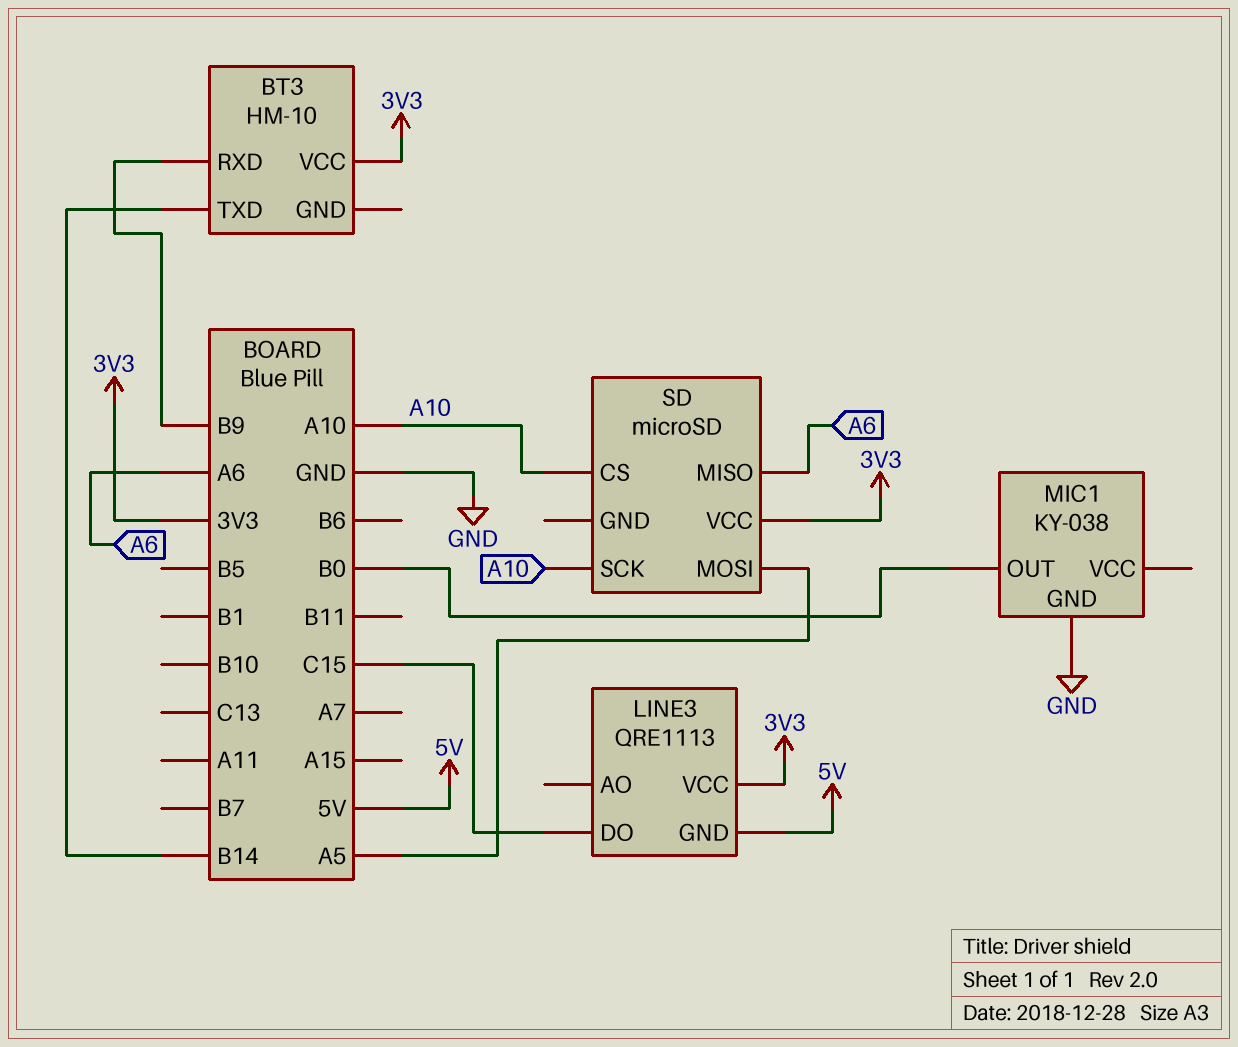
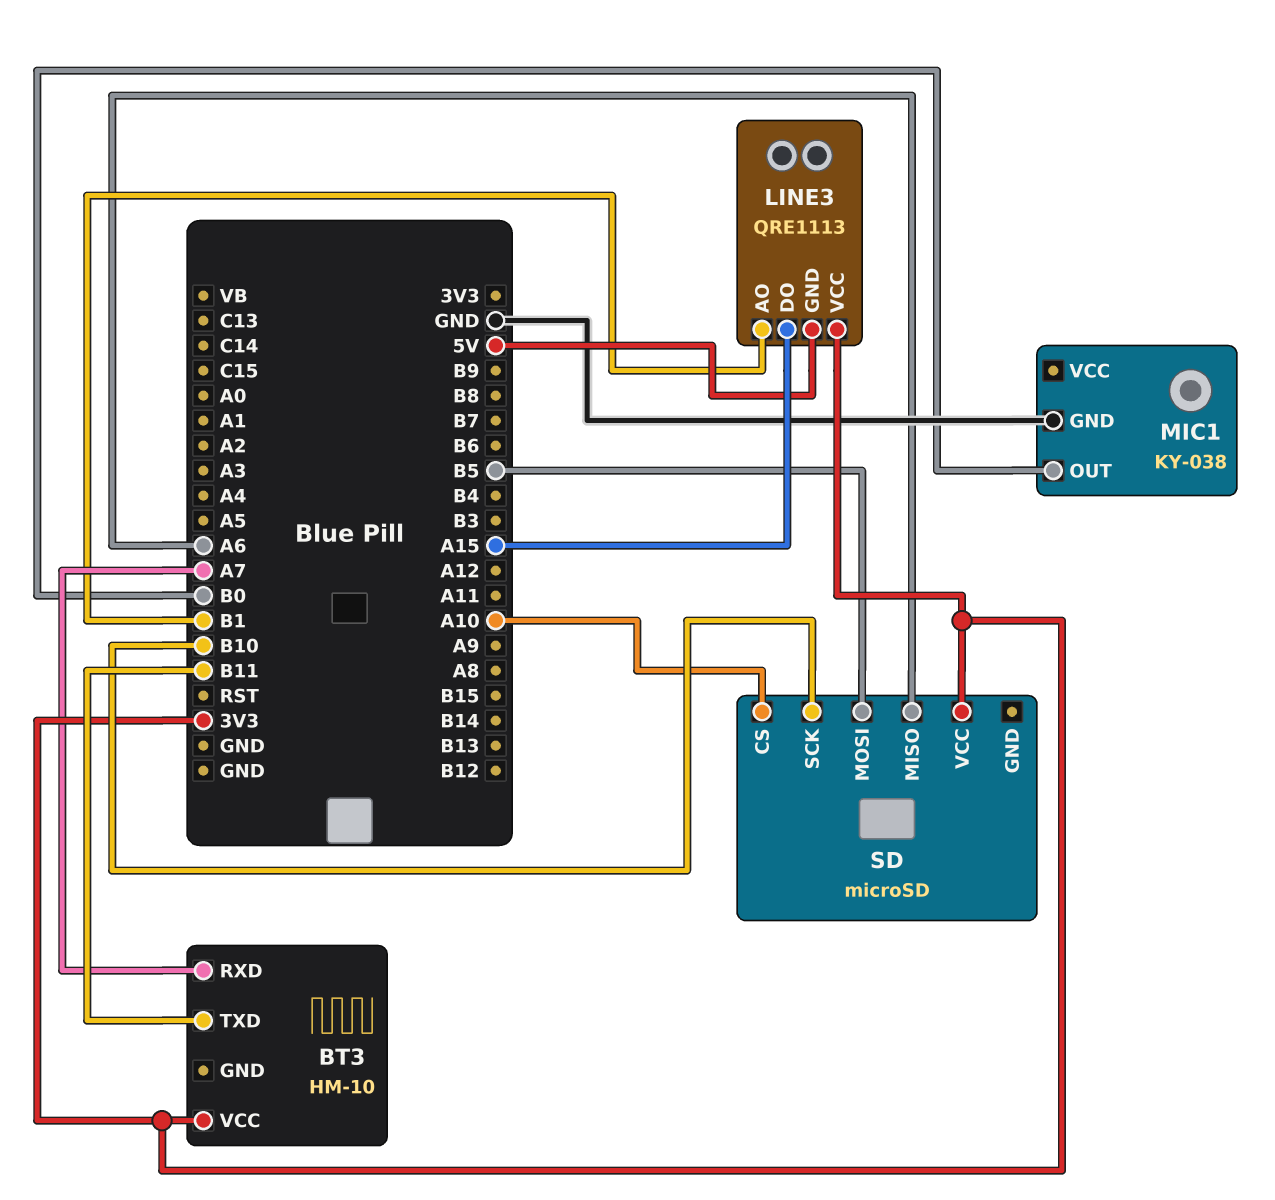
BT3 pin RXD: B9 -> A7
BT3 pin TXD: B14 -> B11
LINE3 pin AO: none -> B1
LINE3 pin DO: C15 -> A15
SD pin MOSI: A5 -> B5
SD pin SCK: A10 -> B10

